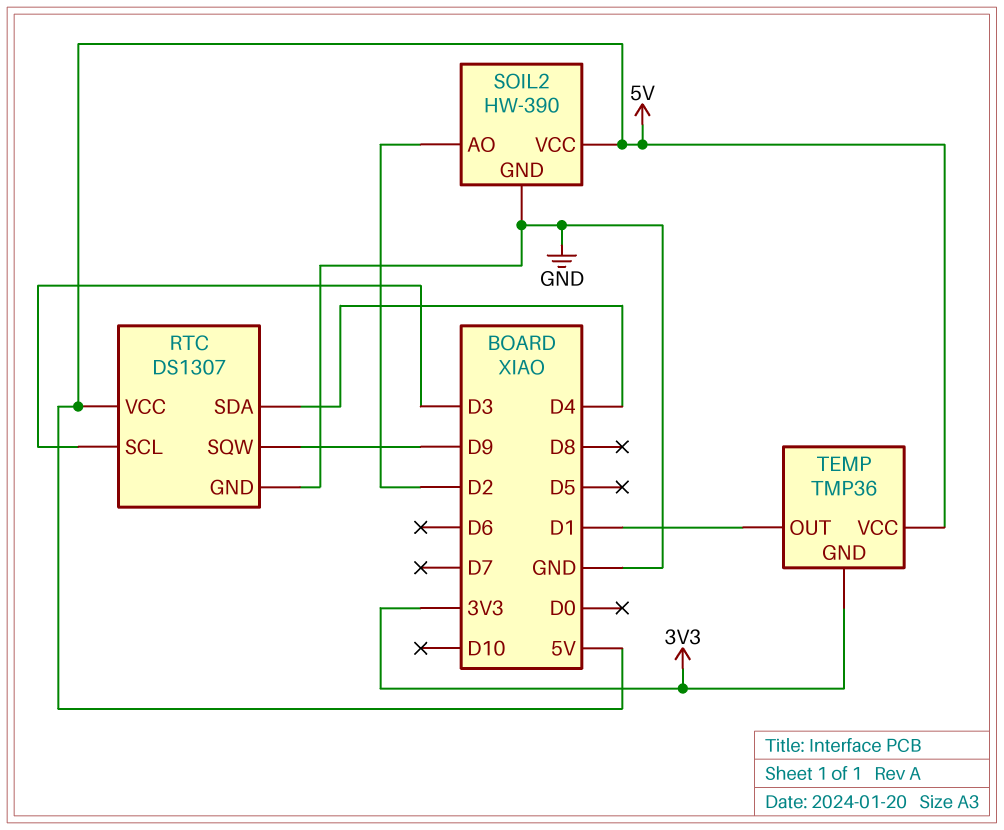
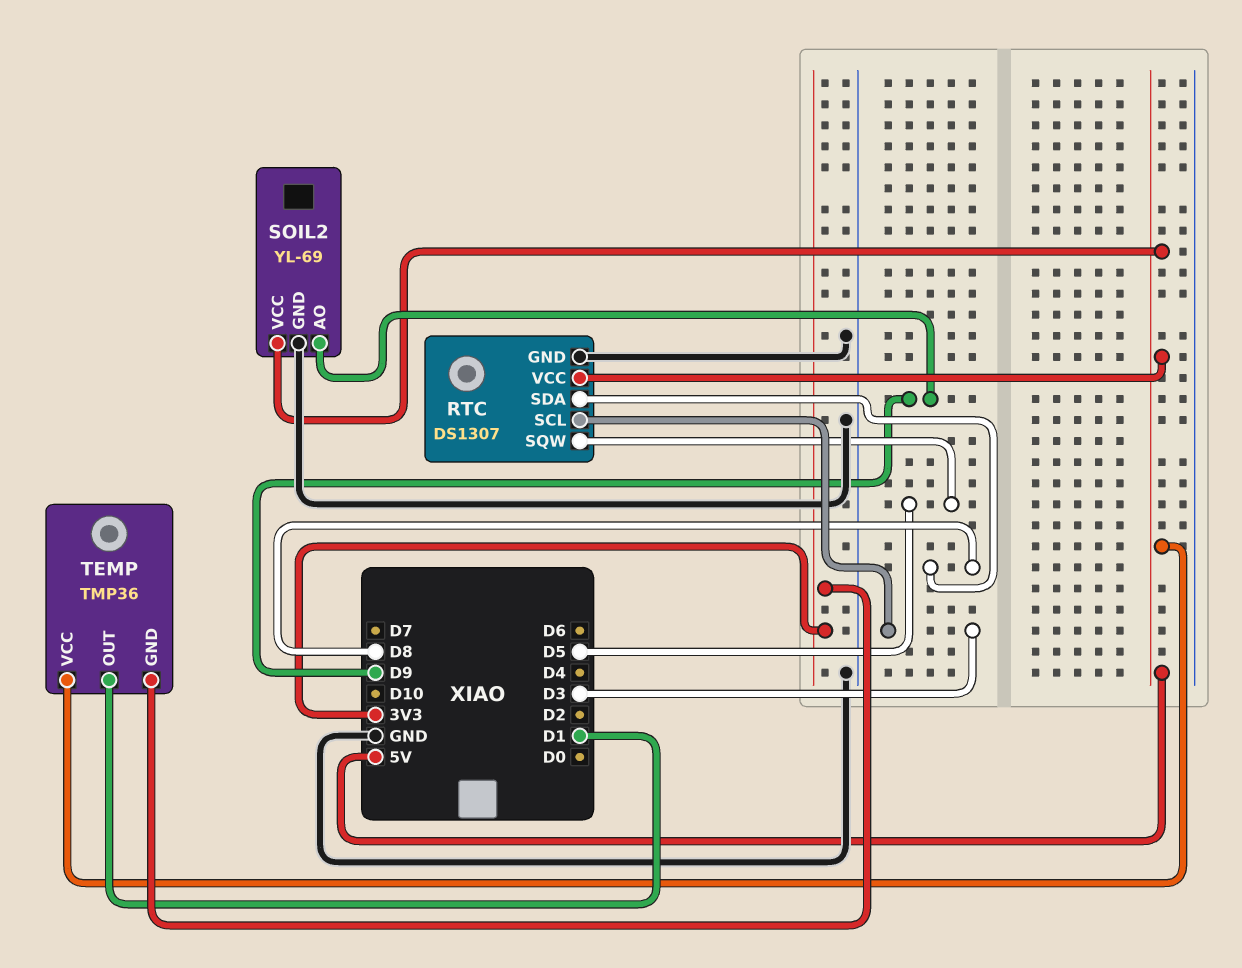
RTC pin SDA: D4 -> D8
RTC pin SQW: D9 -> D5
SOIL2: HW-390 -> YL-69
SOIL2 pin AO: D2 -> D9

